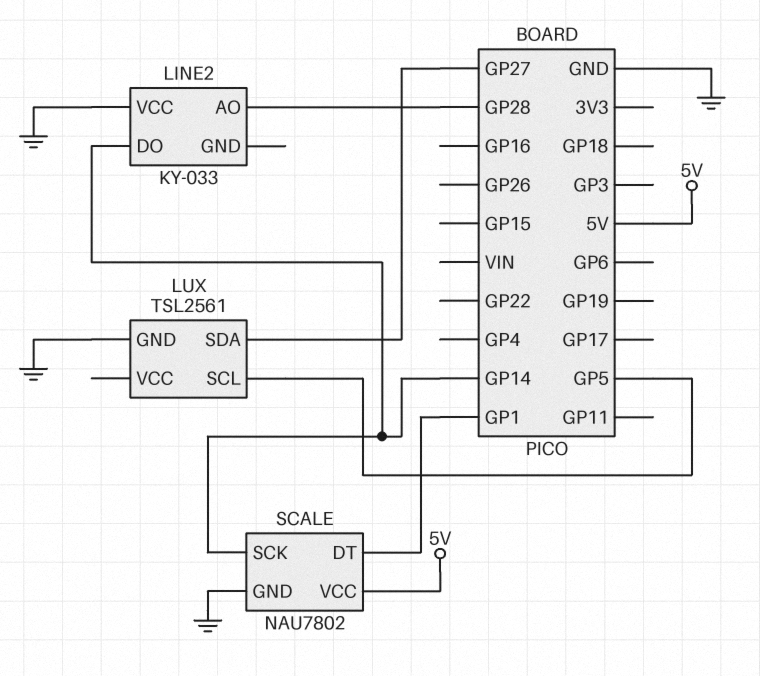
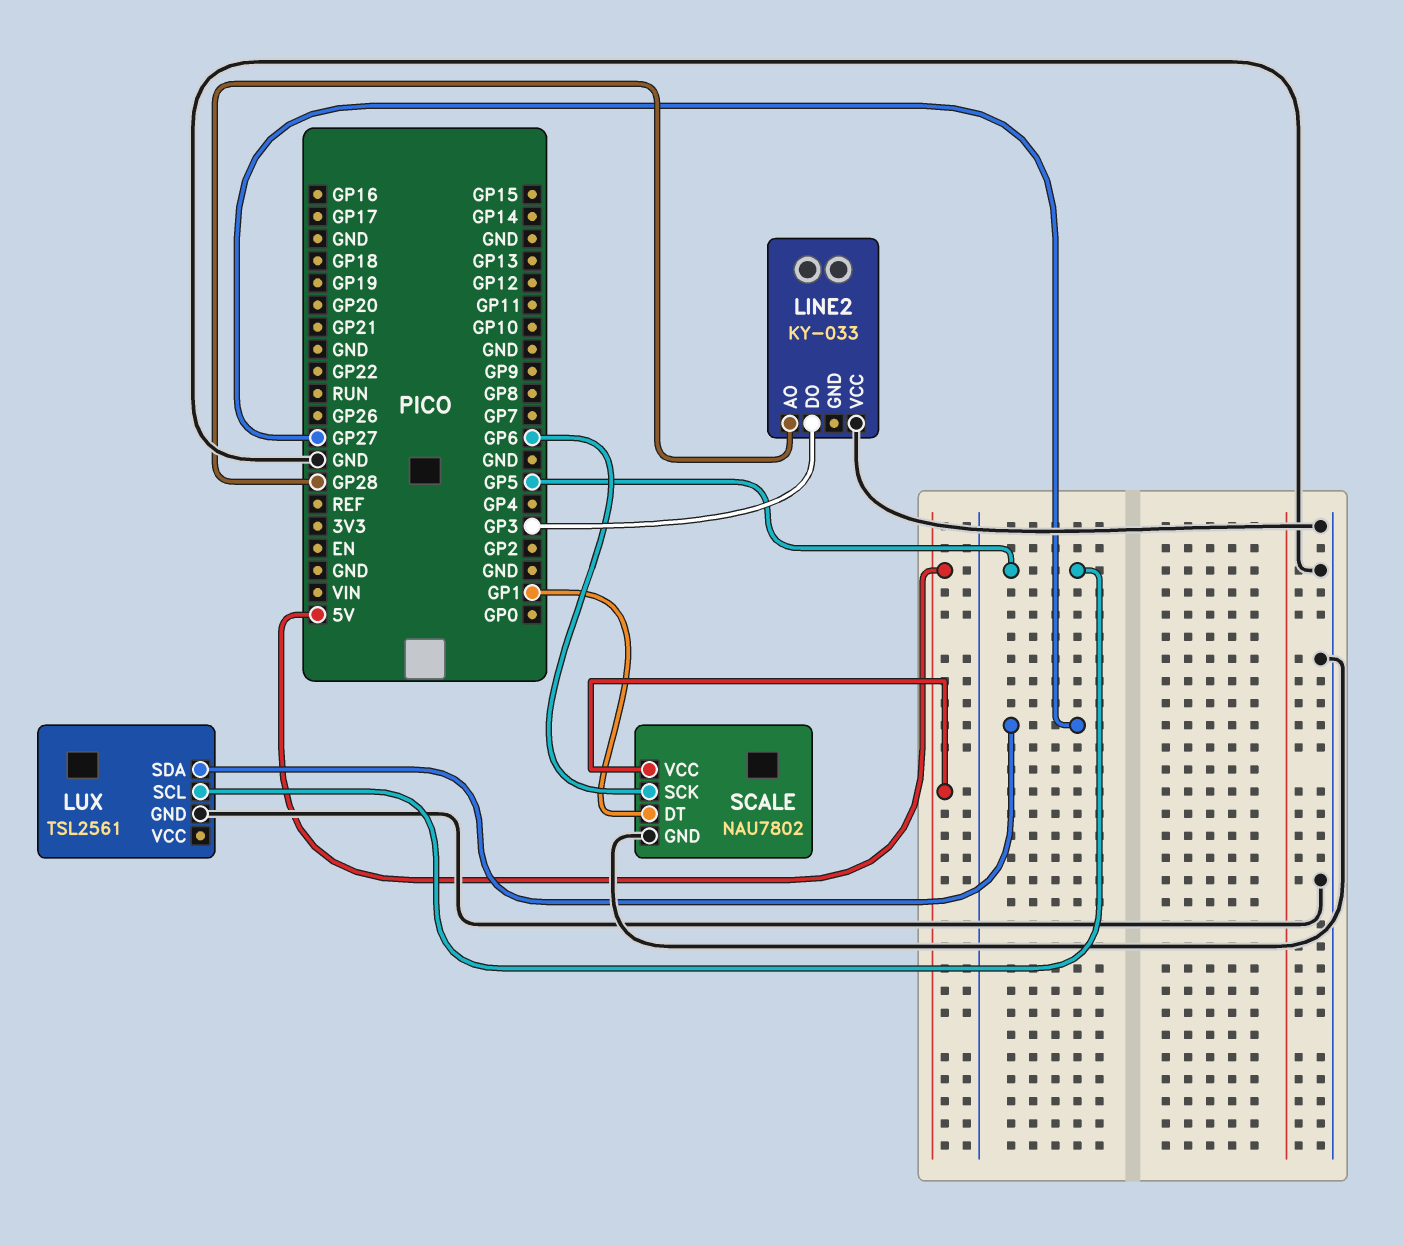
LINE2 pin DO: GP14 -> GP3
SCALE pin SCK: GP14 -> GP6

